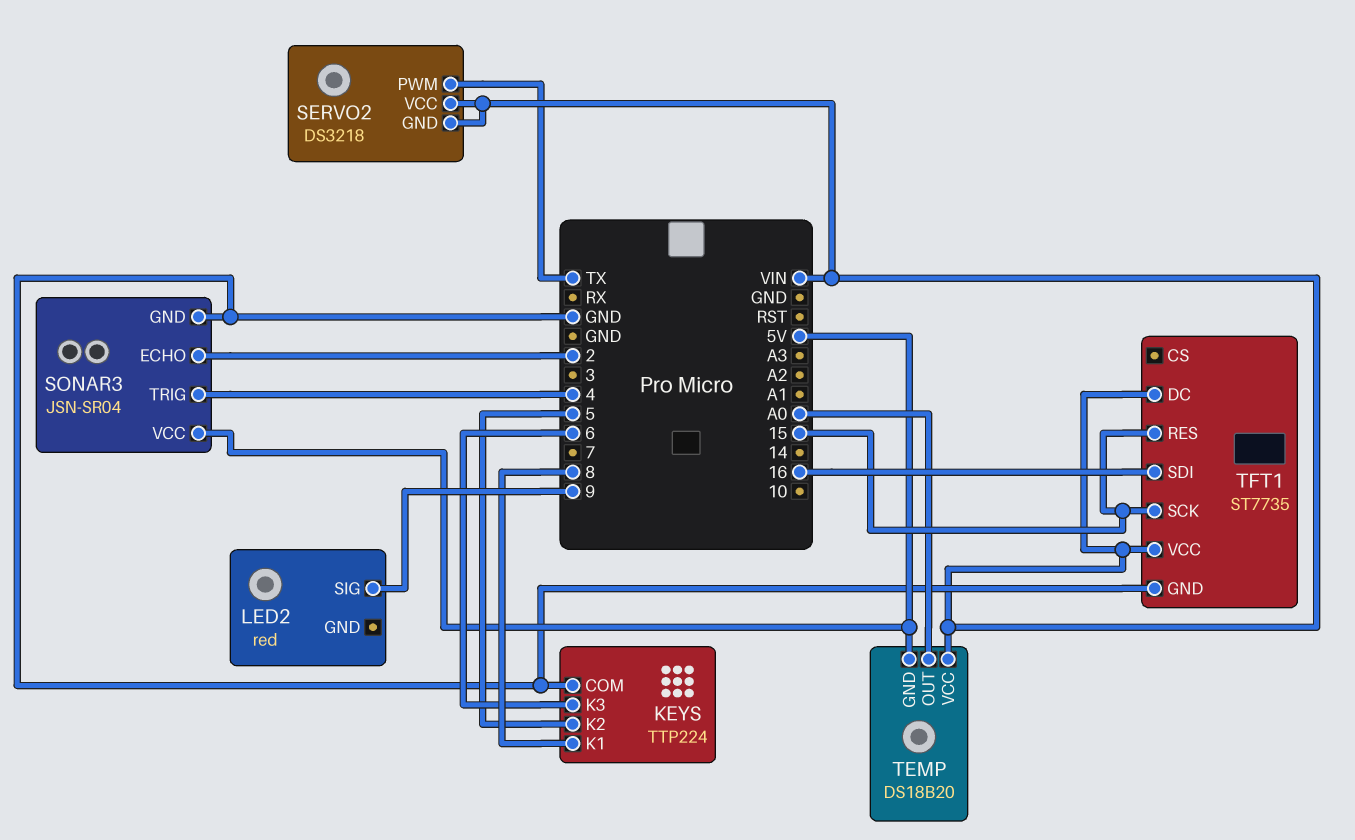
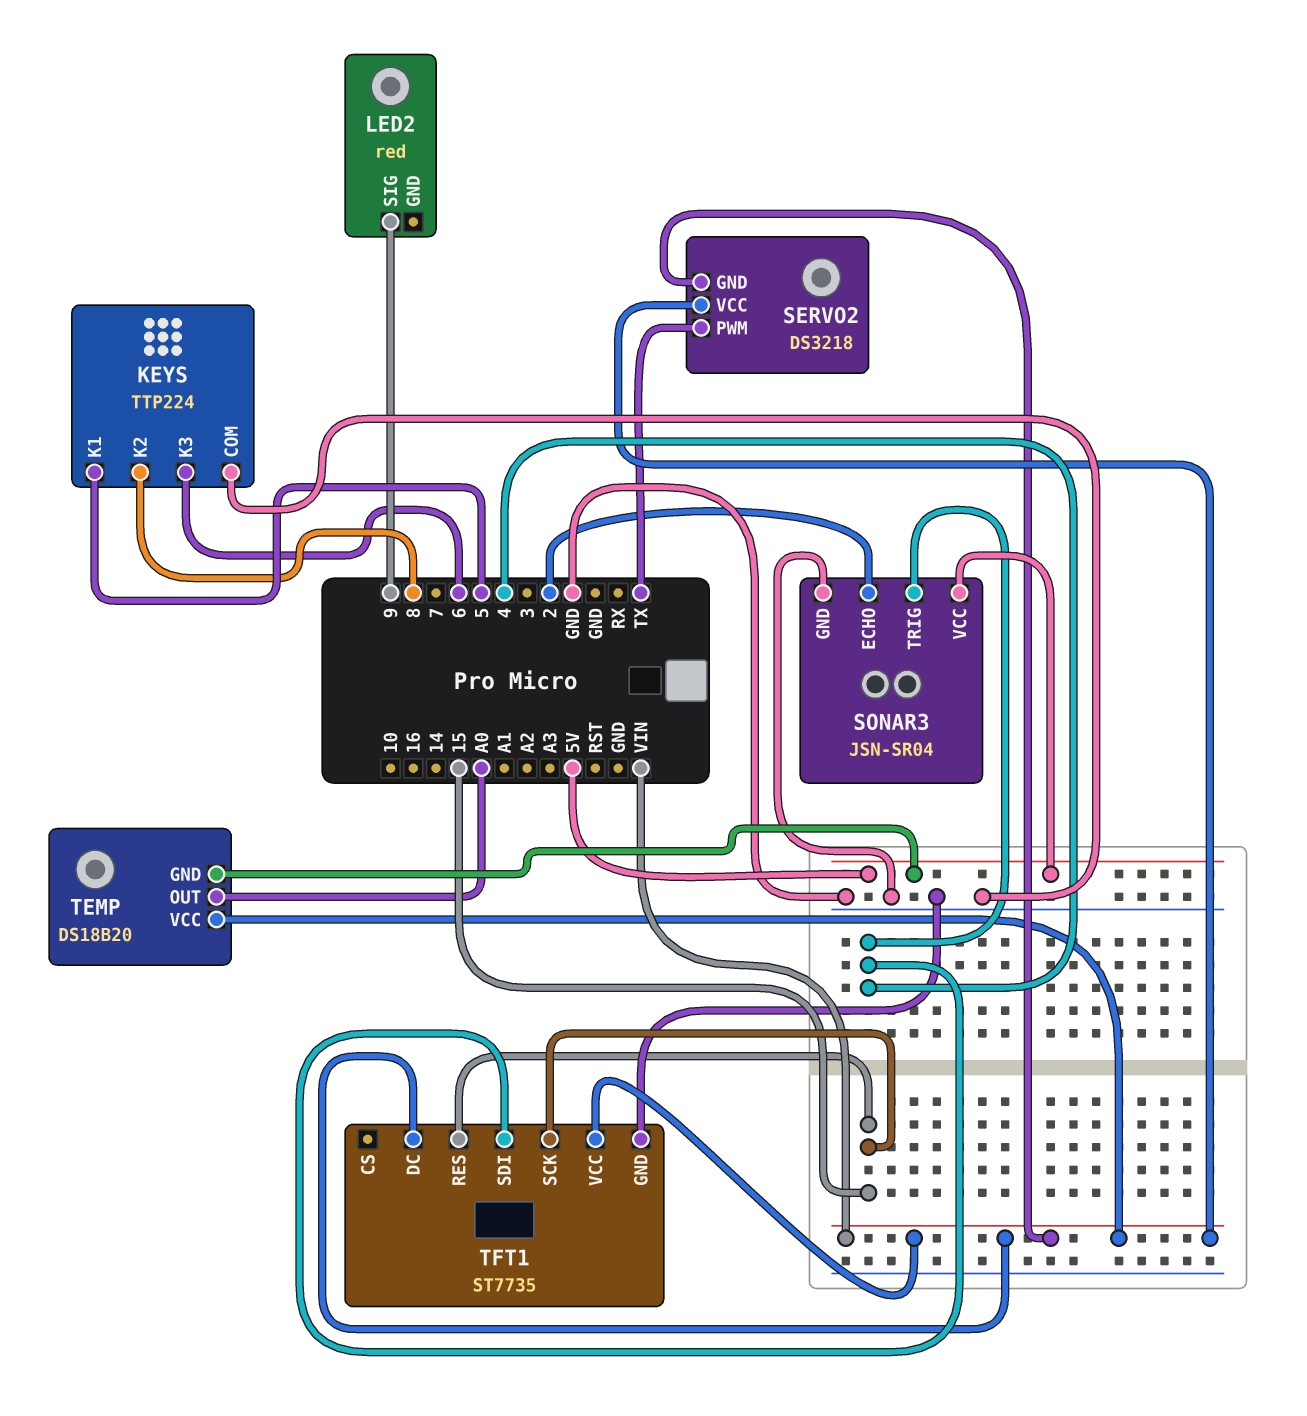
KEYS pin K1: 8 -> 5
KEYS pin K2: 5 -> 8
TFT1 pin SDI: 16 -> 4

